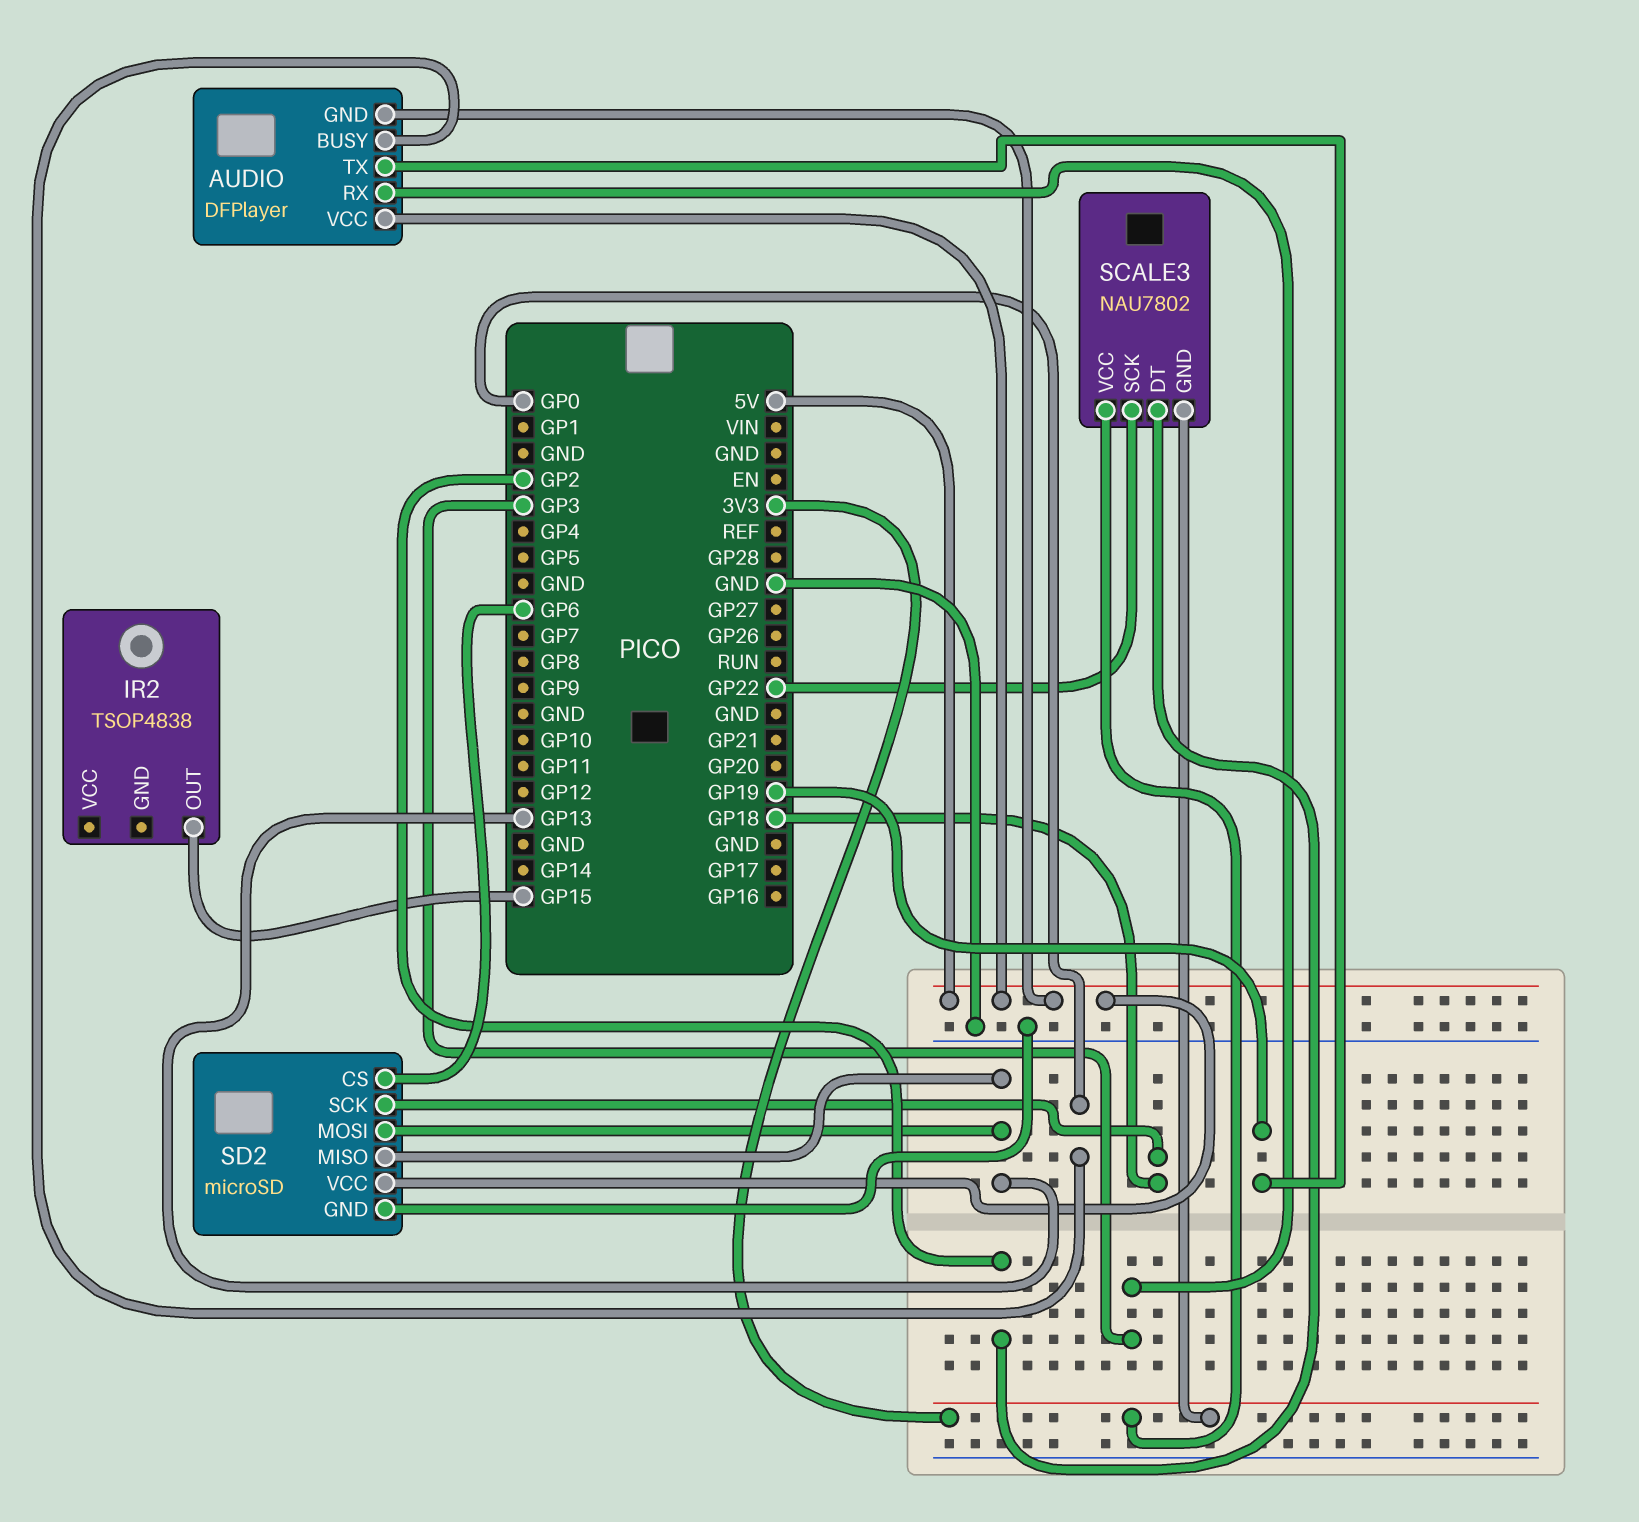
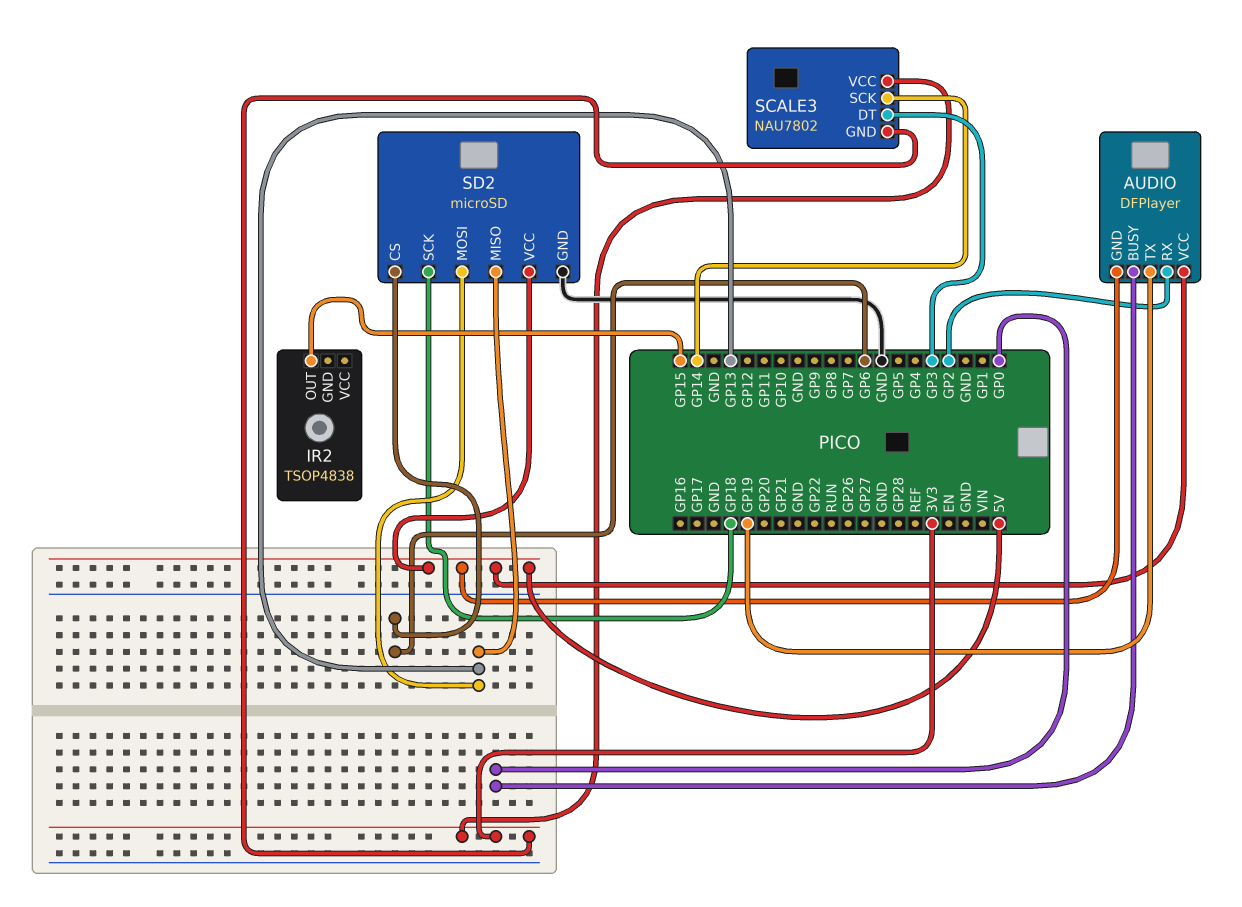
AUDIO pin RX: GP3 -> GP2
SCALE3 pin DT: GP2 -> GP3
SCALE3 pin SCK: GP22 -> GP14

